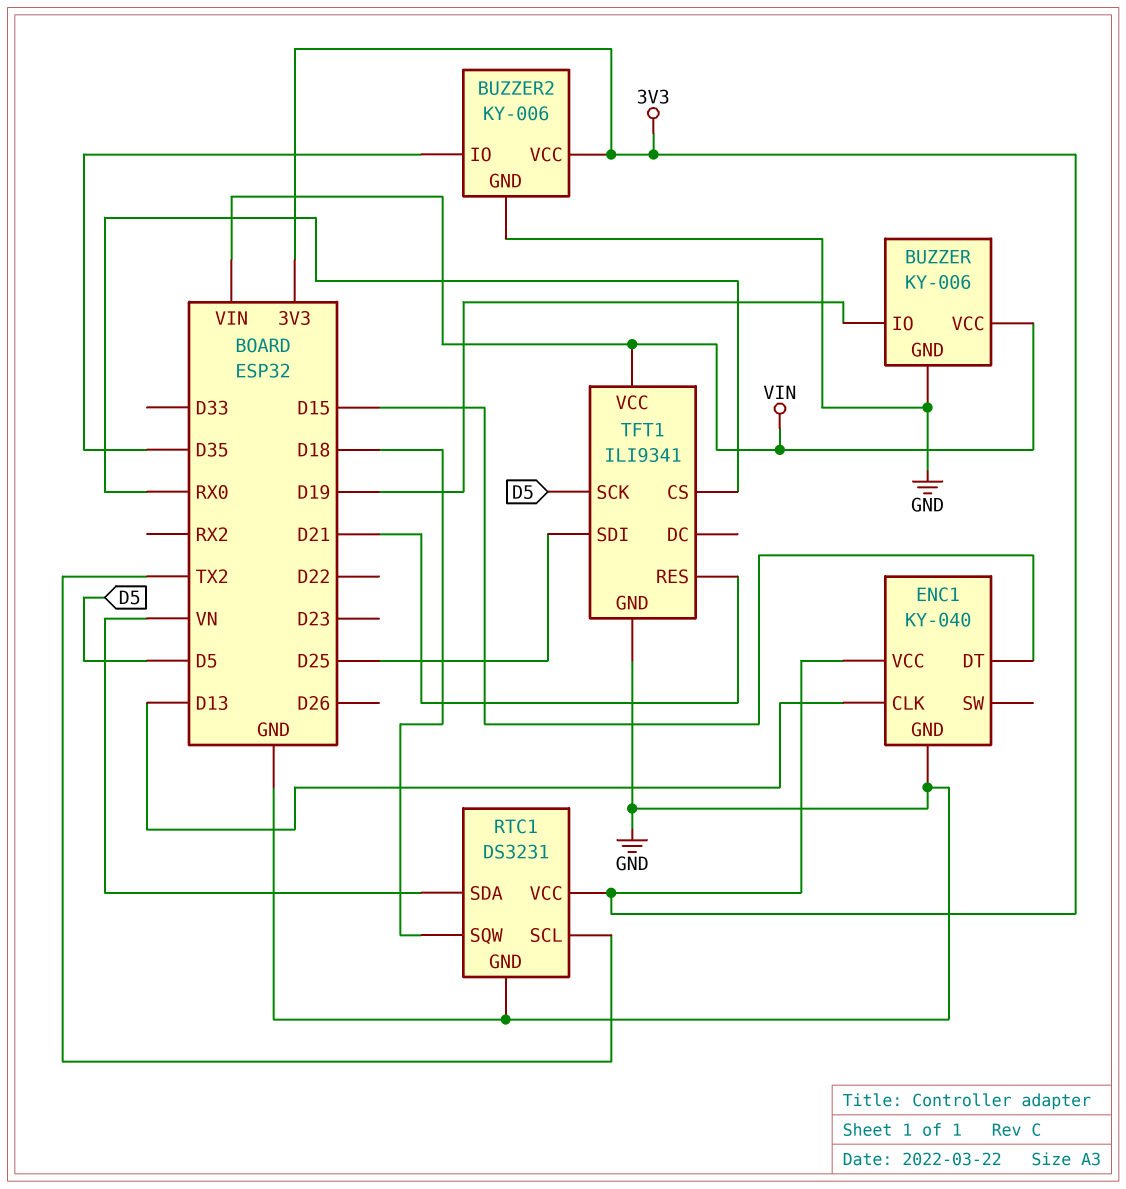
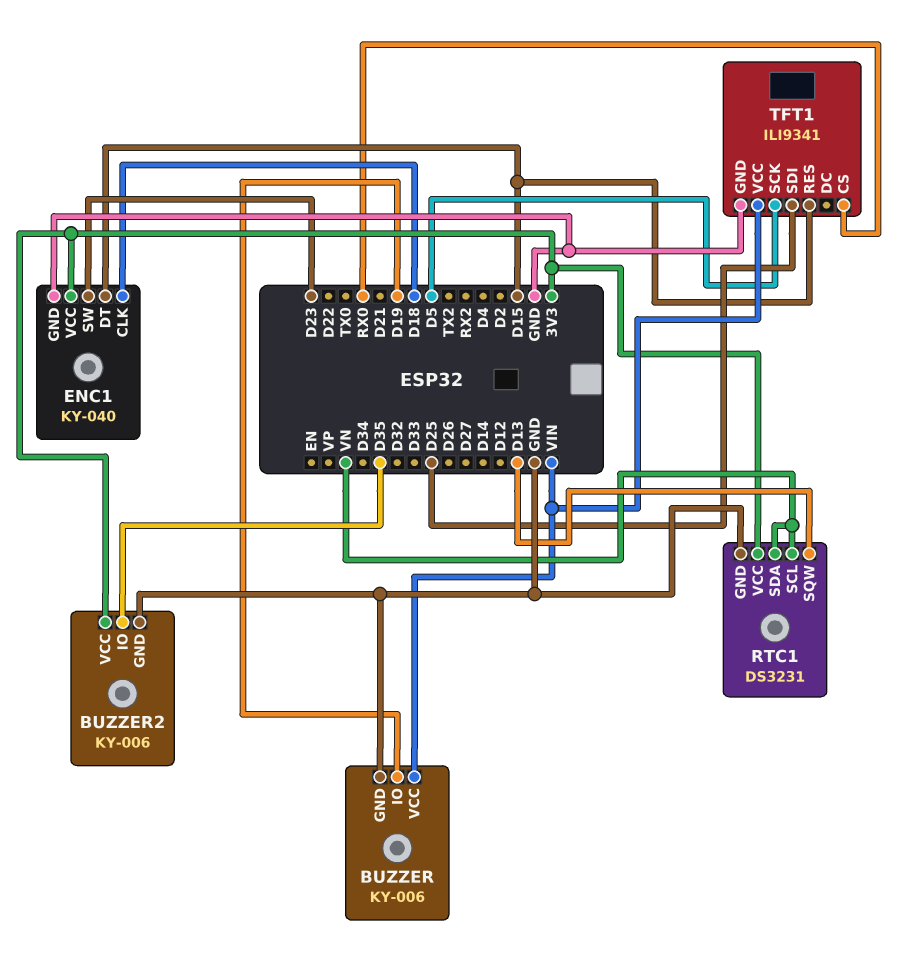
ENC1 pin CLK: D13 -> D18
ENC1 pin SW: none -> D23
RTC1 pin SCL: TX2 -> VN
RTC1 pin SQW: D18 -> D13
TFT1 pin RES: D21 -> D15

